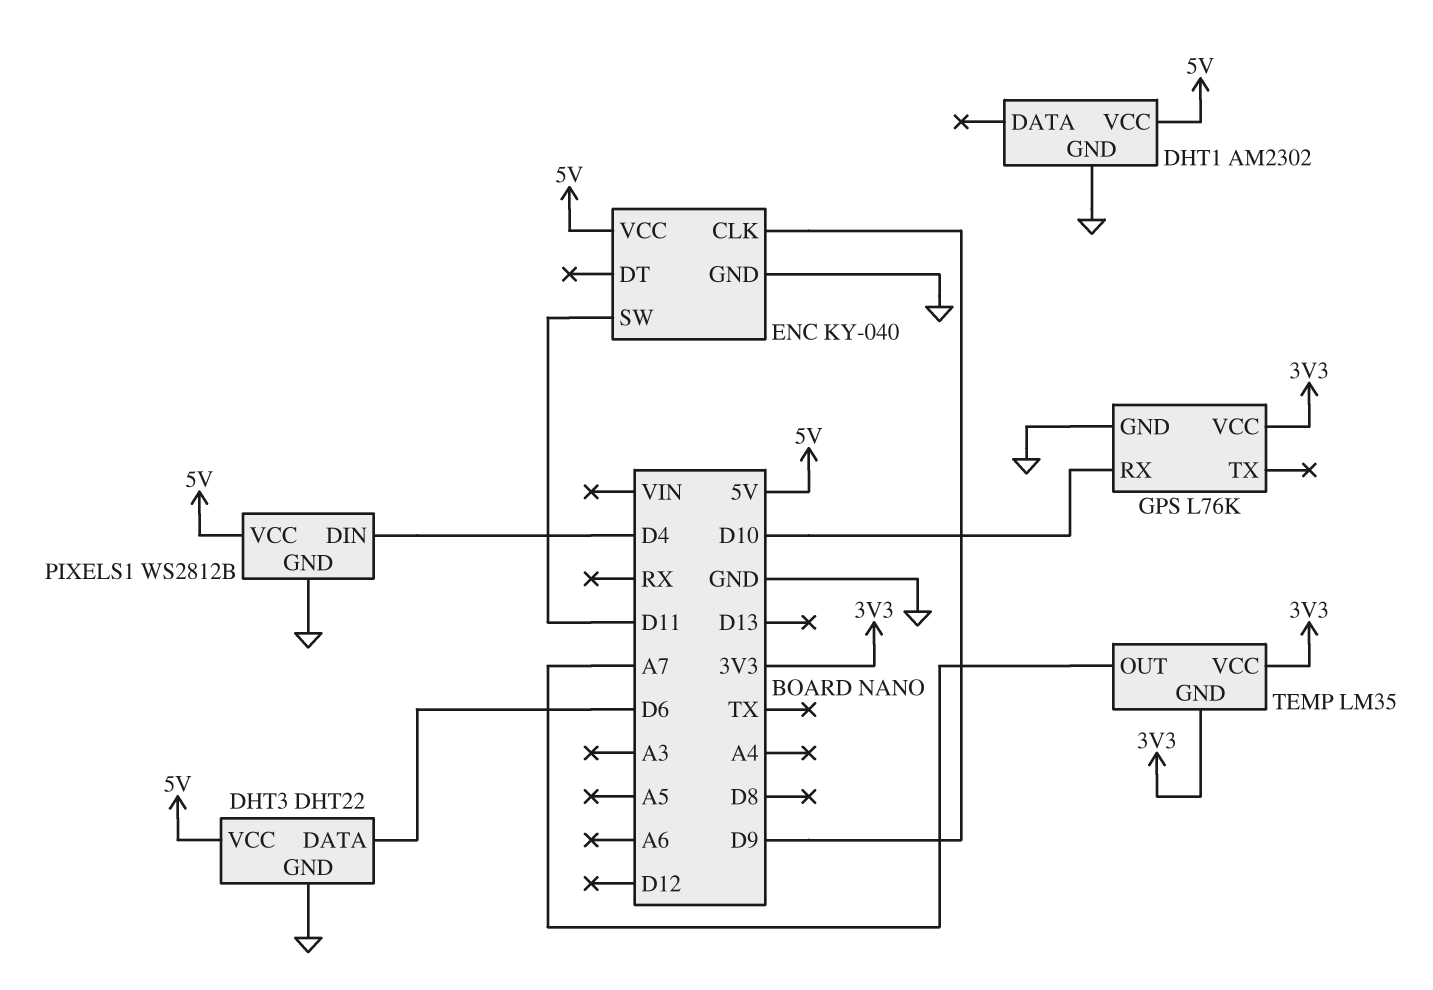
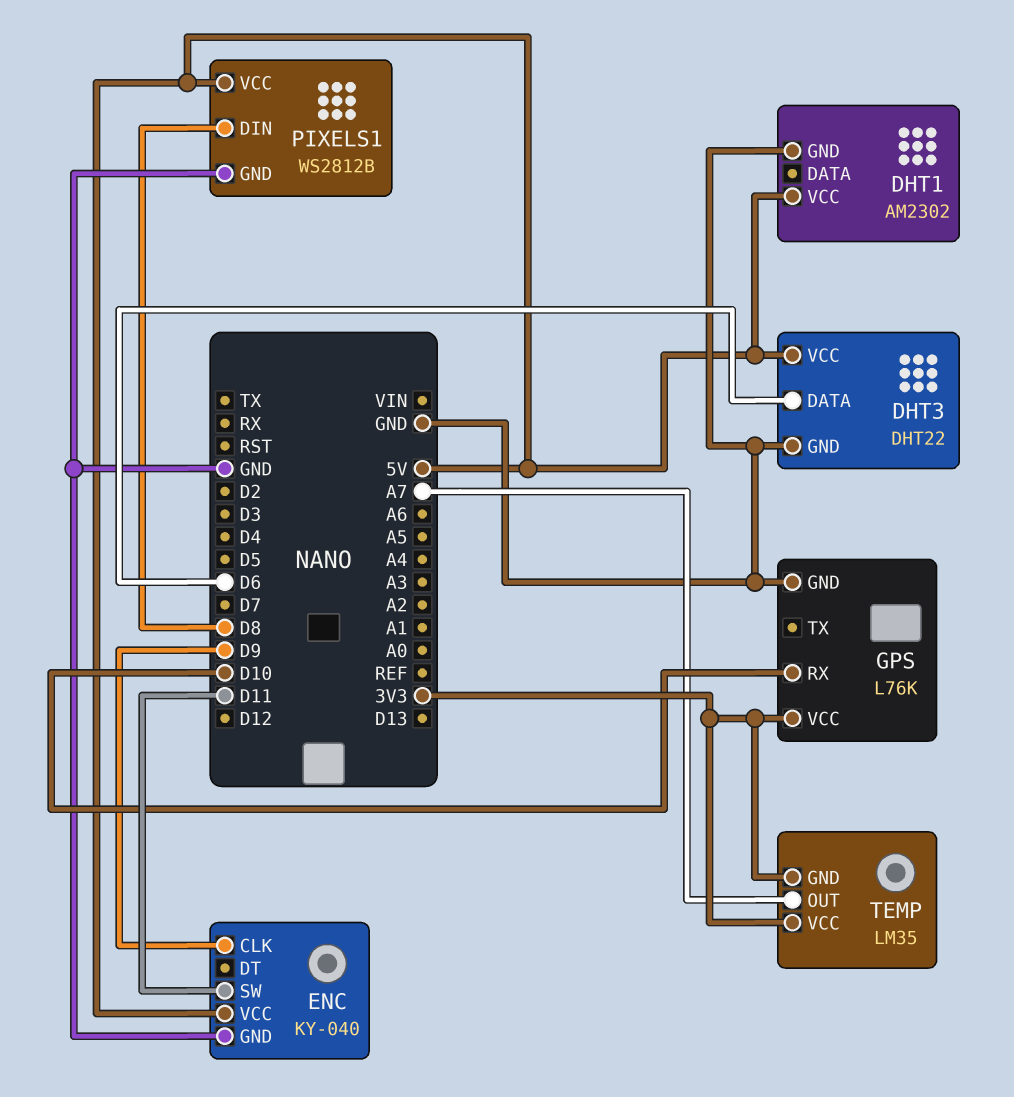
PIXELS1 pin DIN: D4 -> D8

